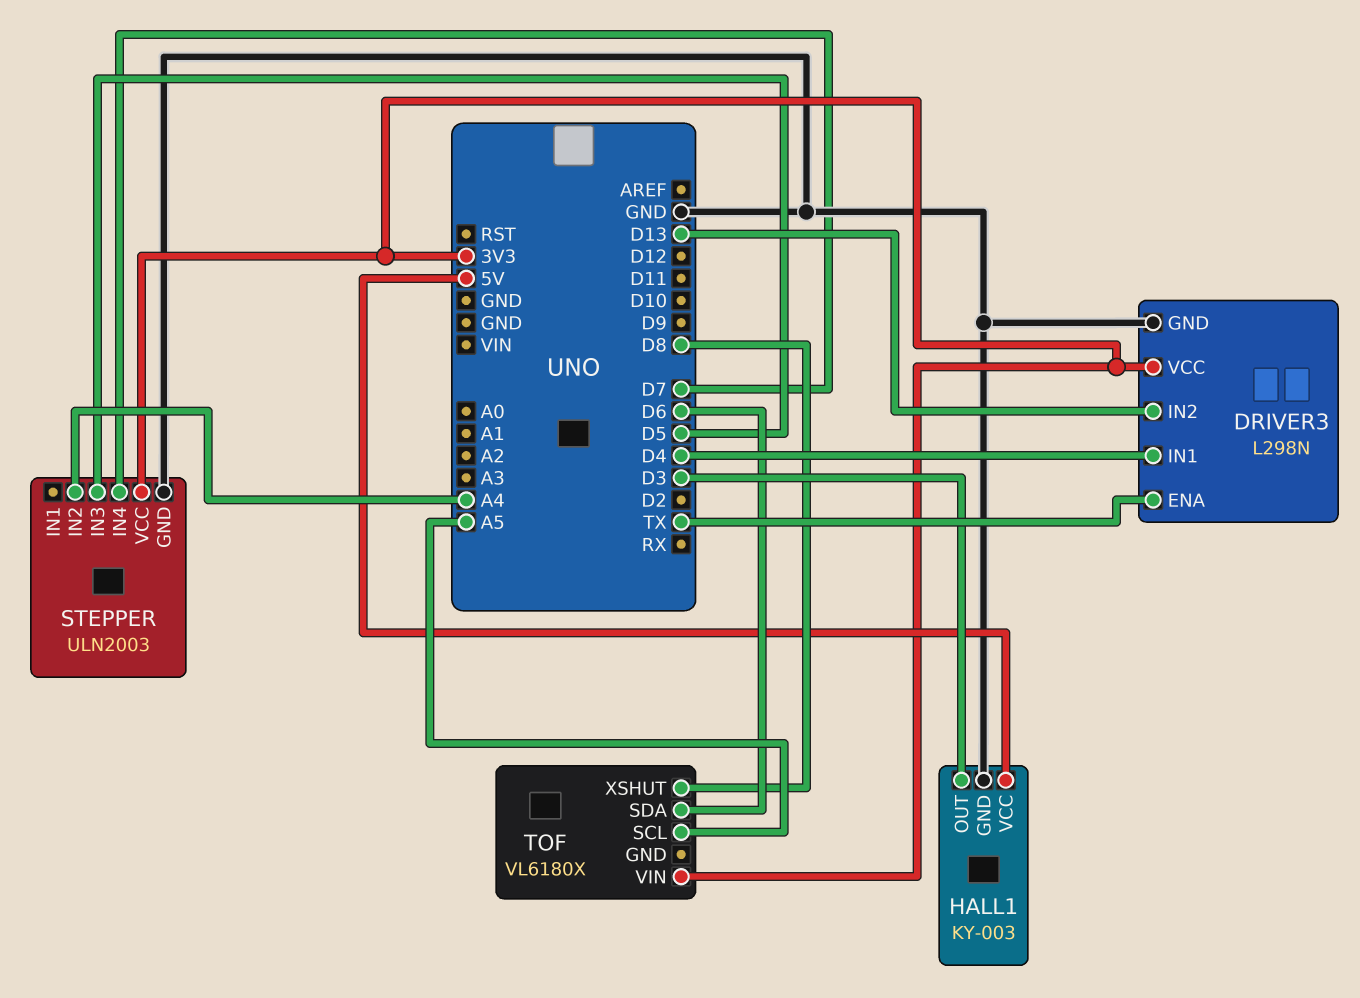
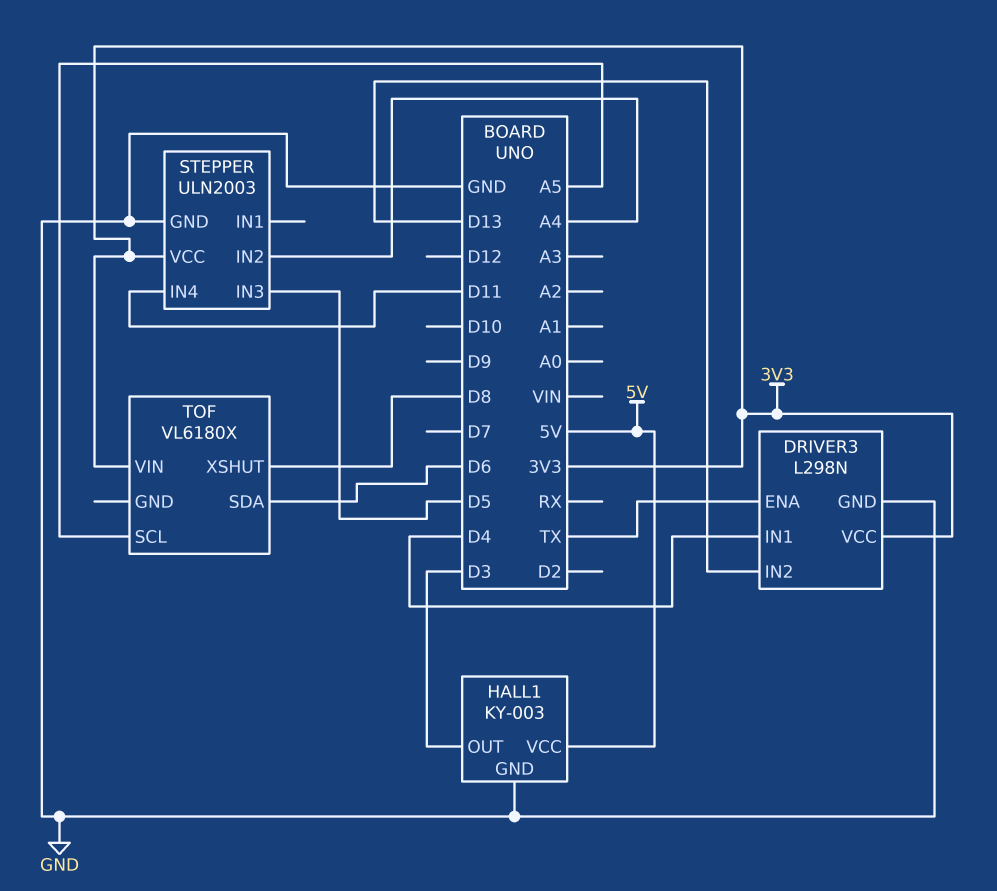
STEPPER pin IN4: D7 -> D11

